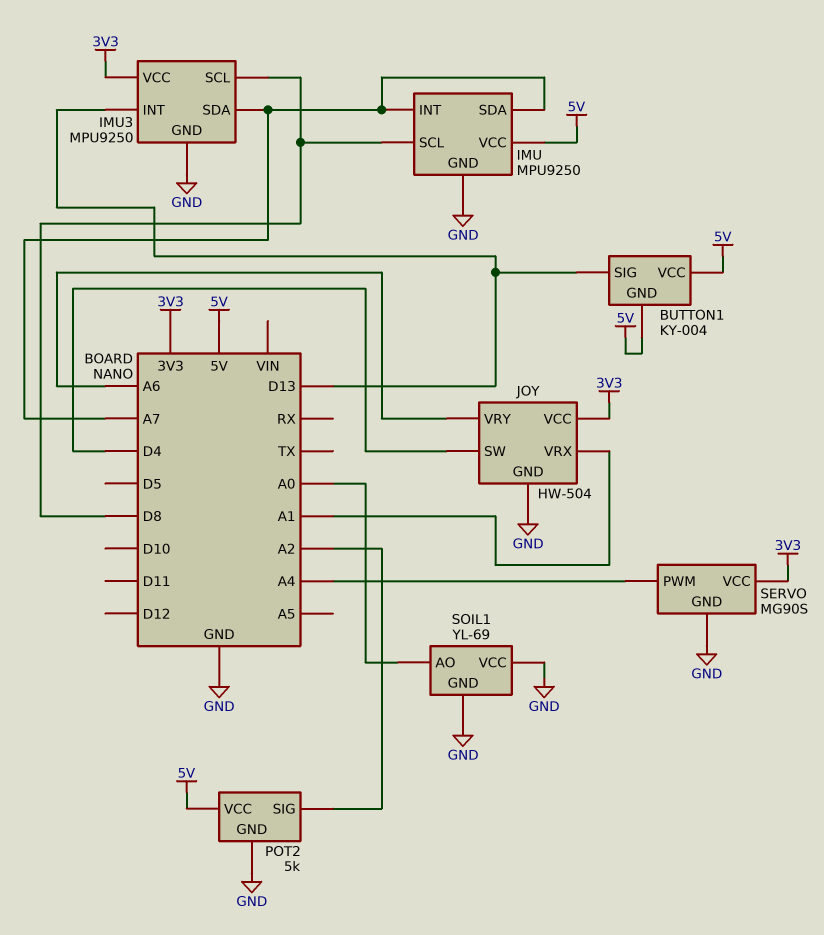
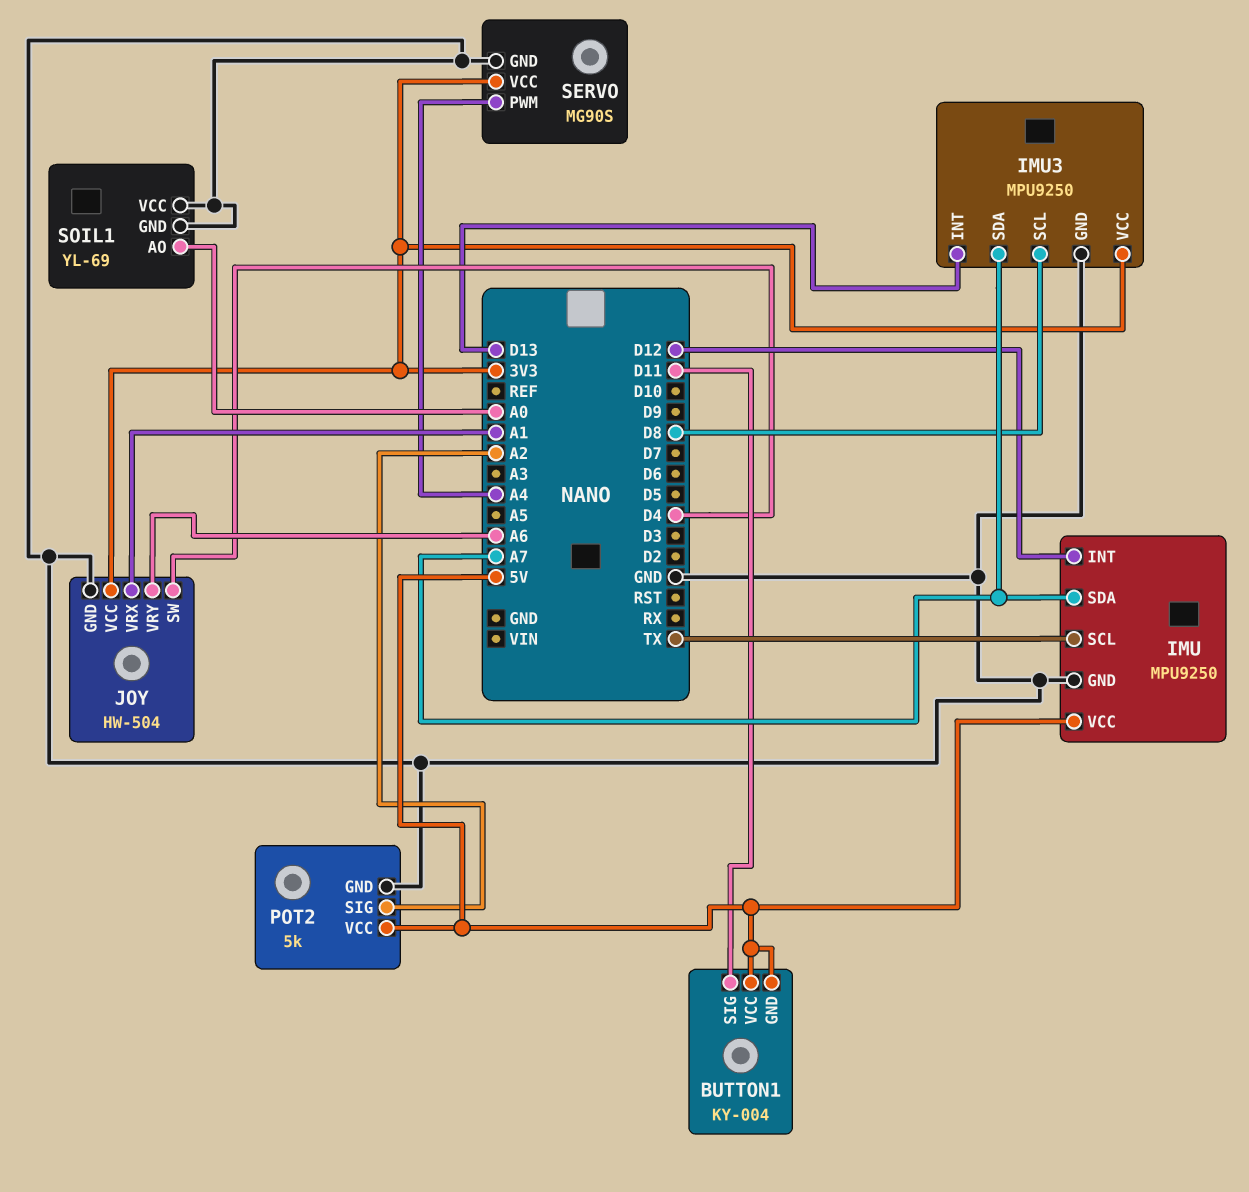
BUTTON1 pin SIG: D13 -> D11
IMU pin INT: A7 -> D12
IMU pin SCL: D8 -> TX

